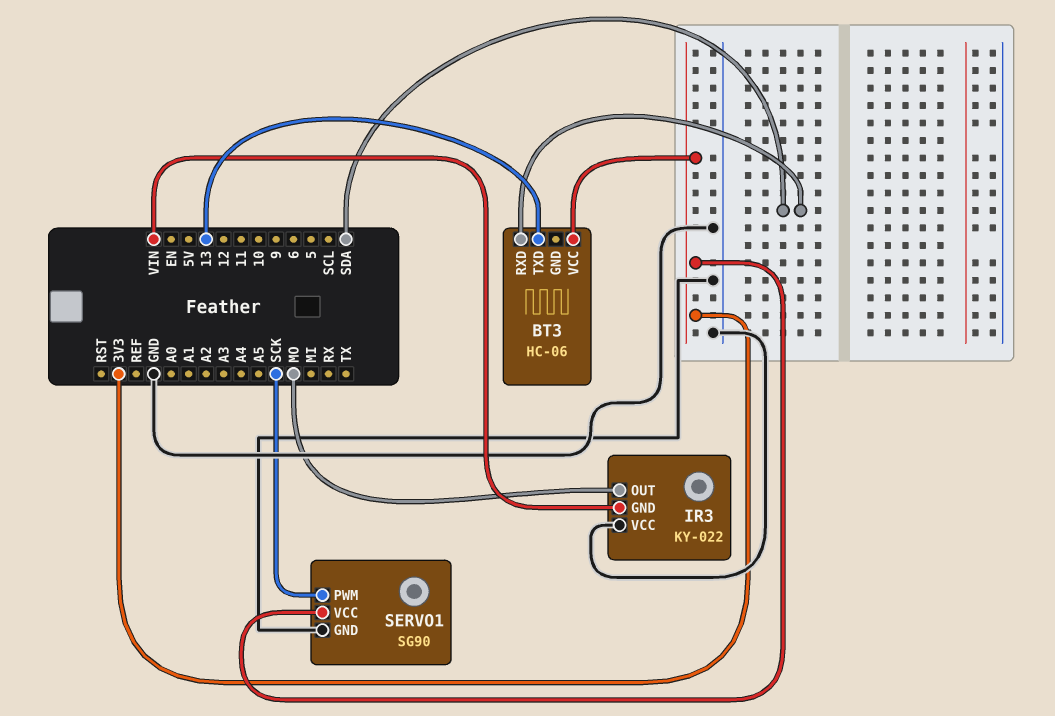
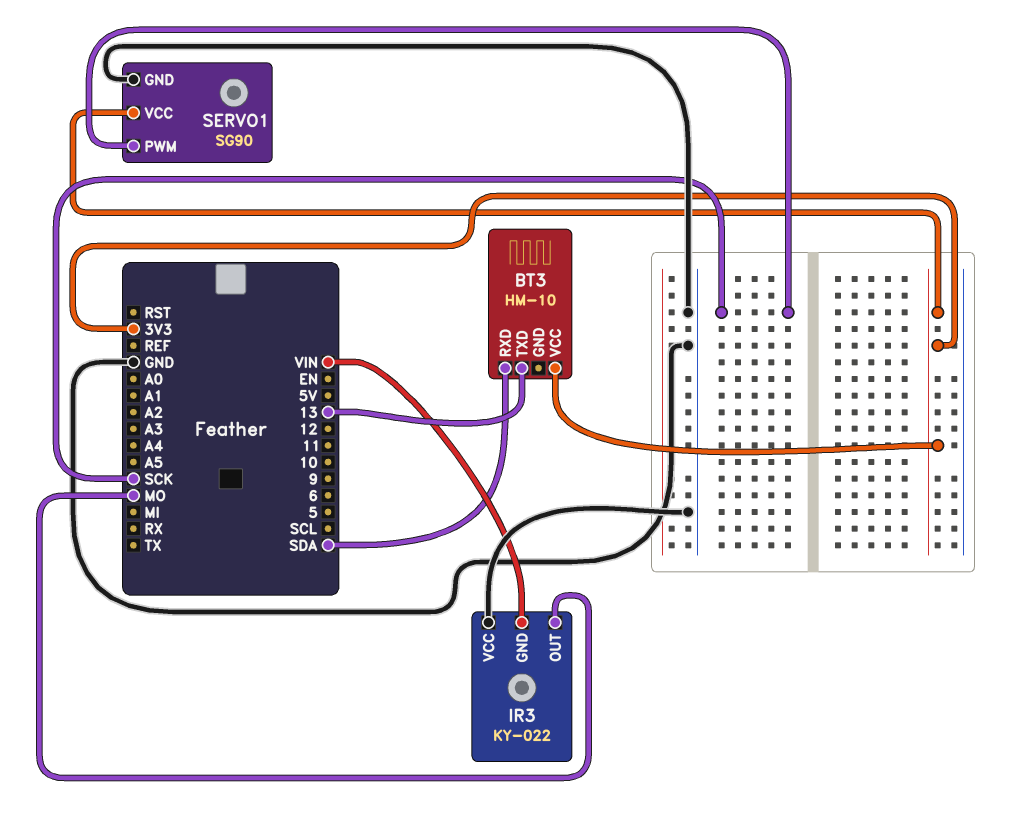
BT3: HC-06 -> HM-10

